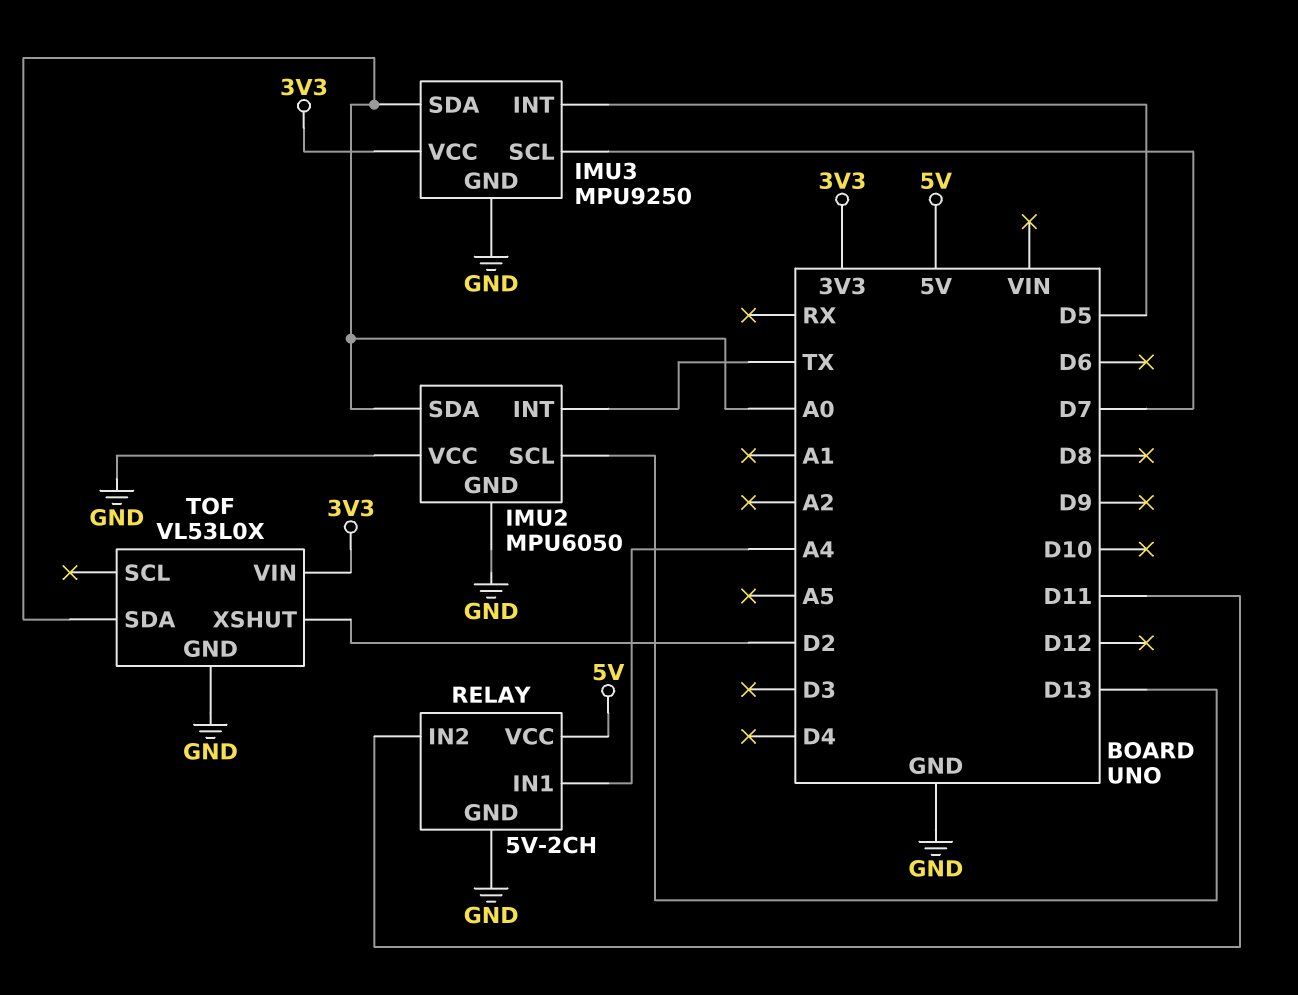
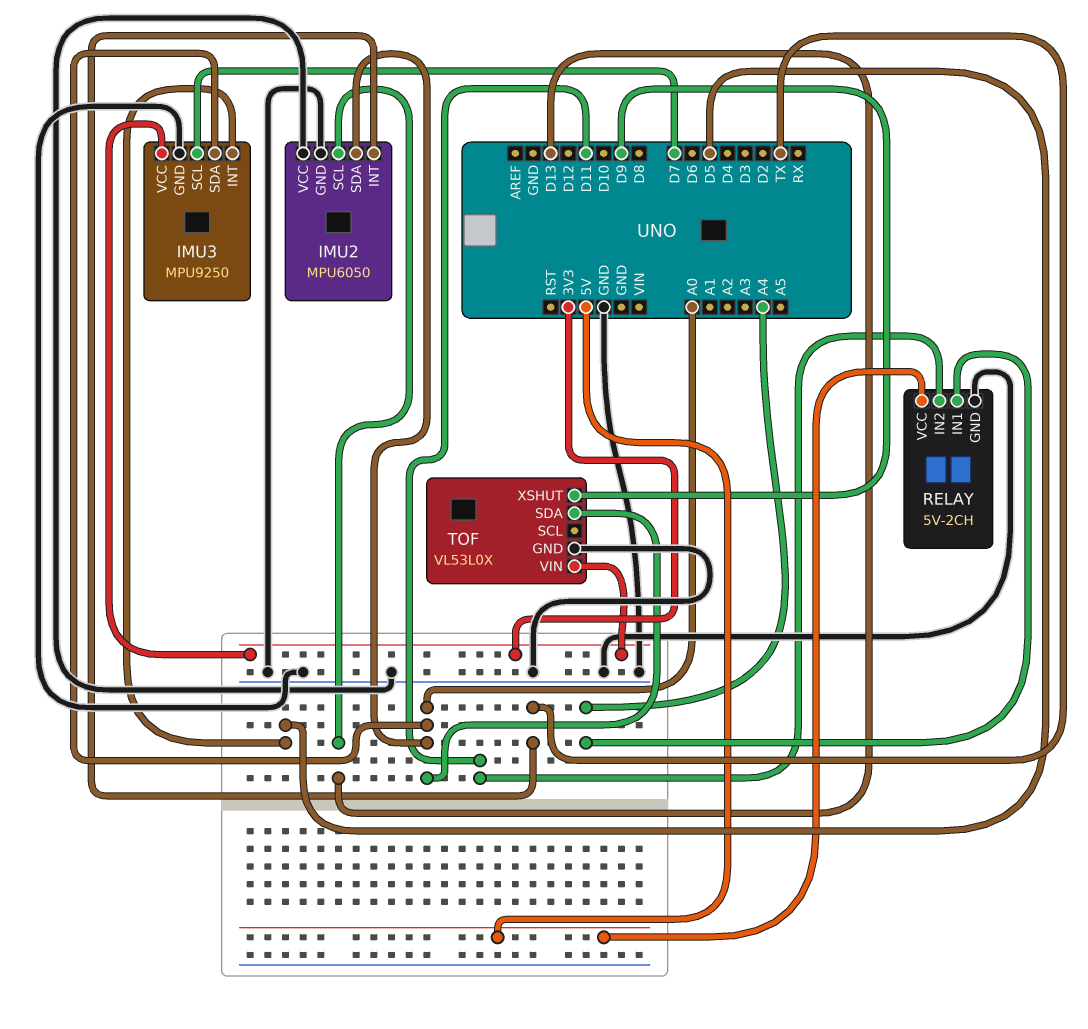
TOF pin XSHUT: D2 -> D9

